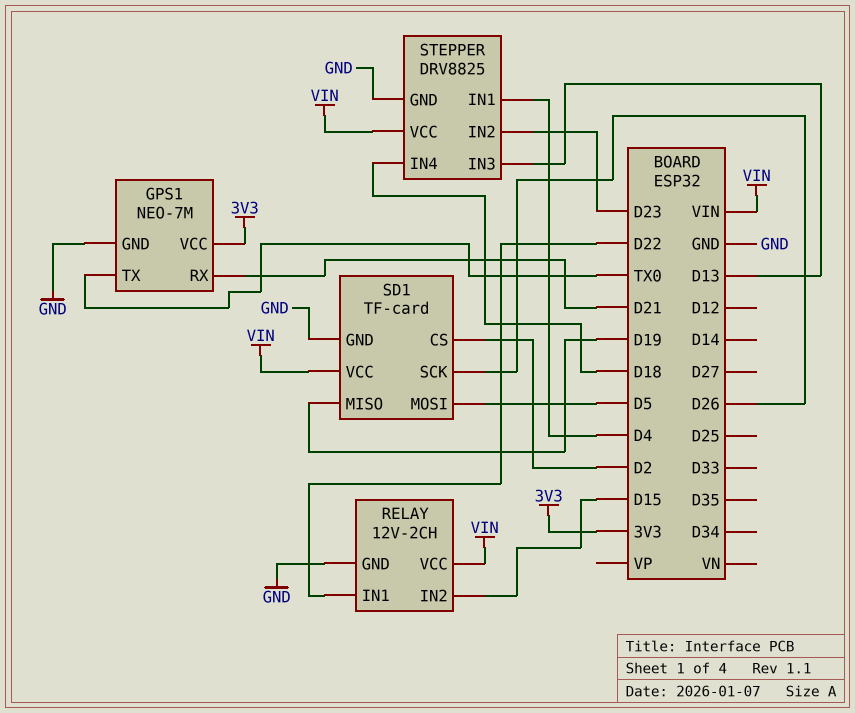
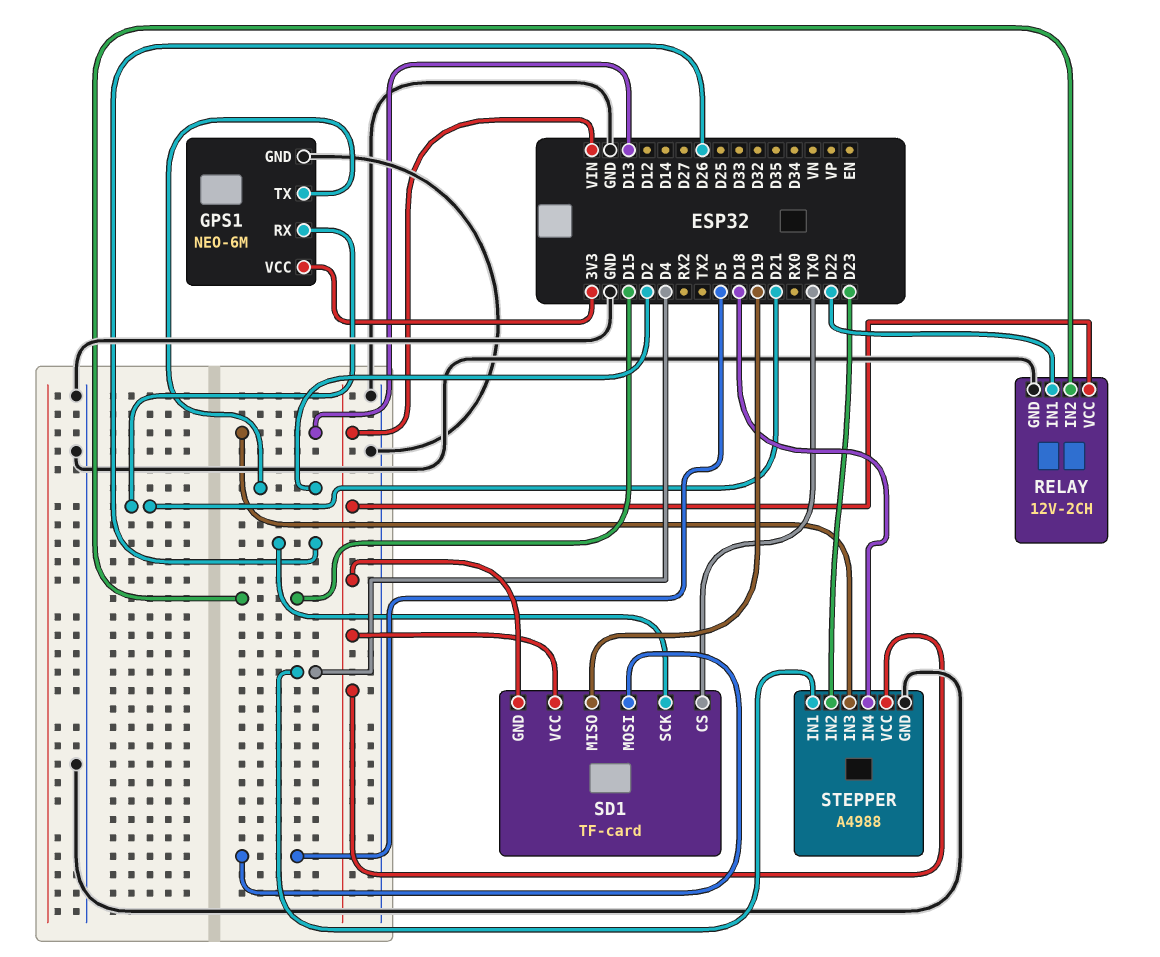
GPS1: NEO-7M -> NEO-6M
GPS1 pin TX: TX0 -> D2
SD1 pin CS: D2 -> TX0
SD1 pin GND: GND -> VIN
STEPPER: DRV8825 -> A4988

